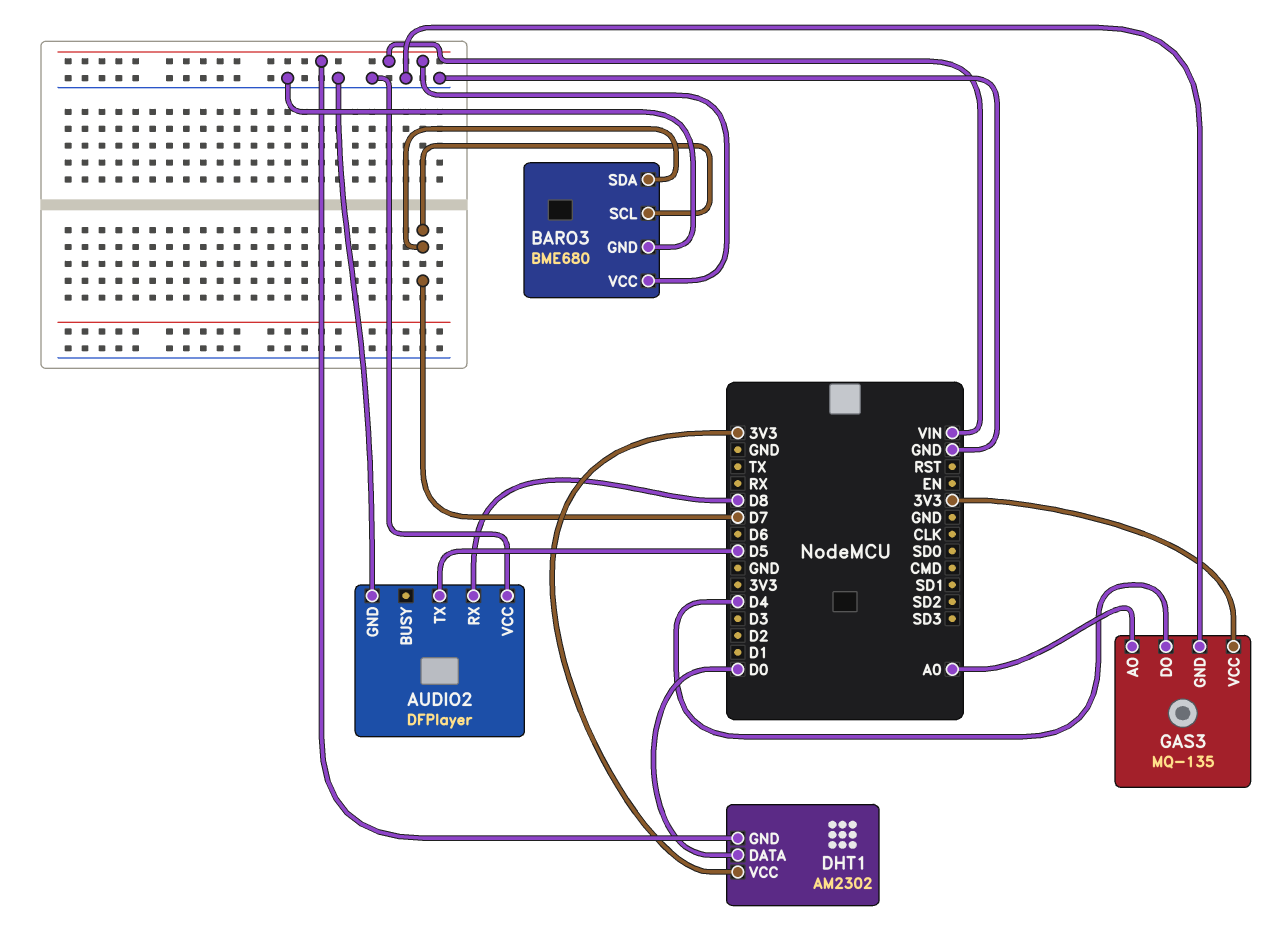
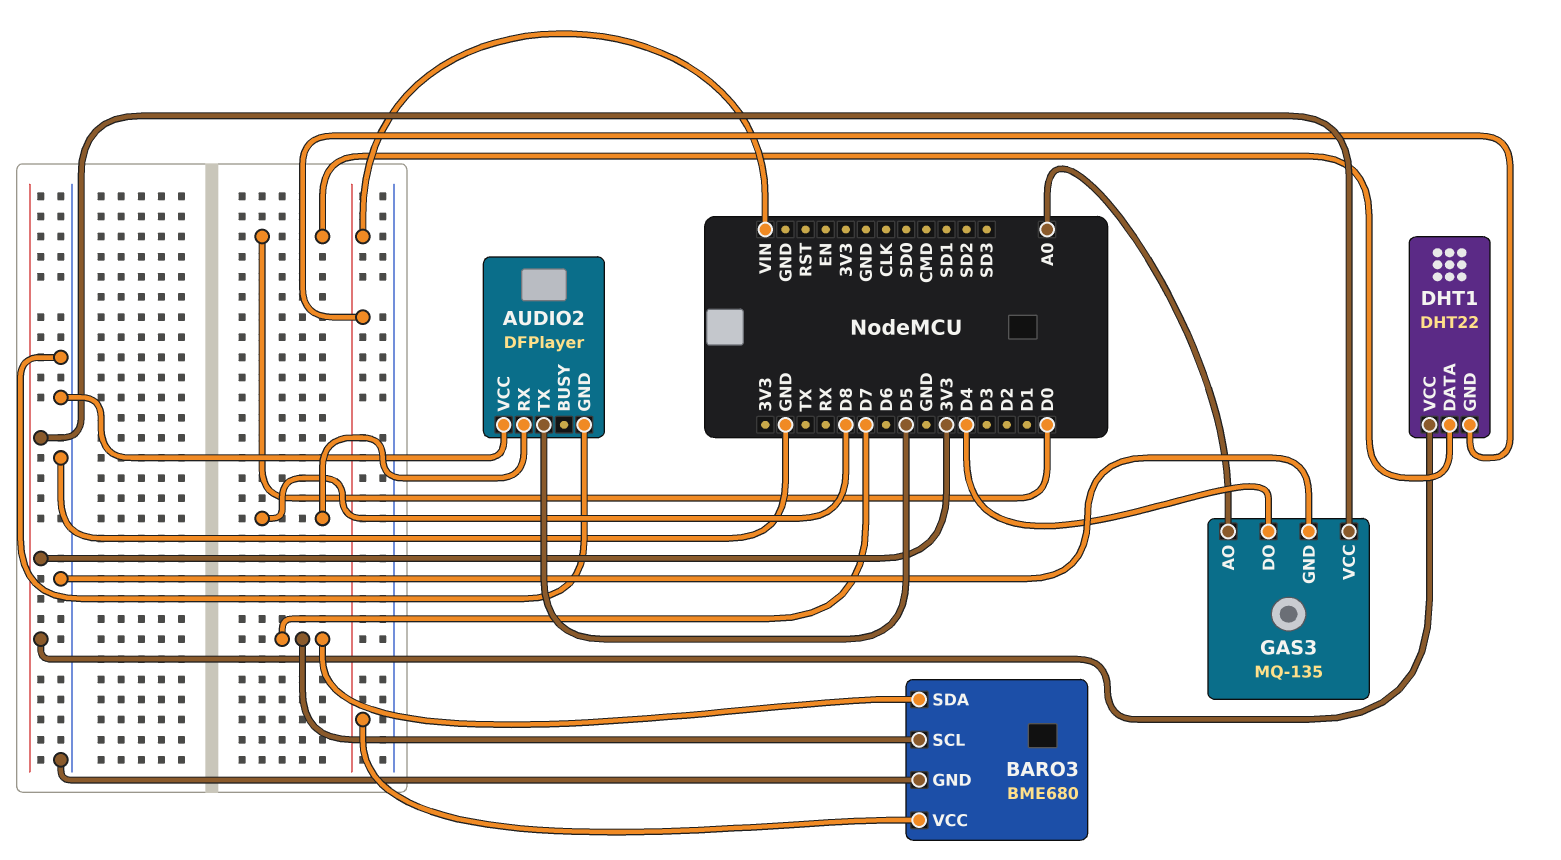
DHT1: AM2302 -> DHT22

